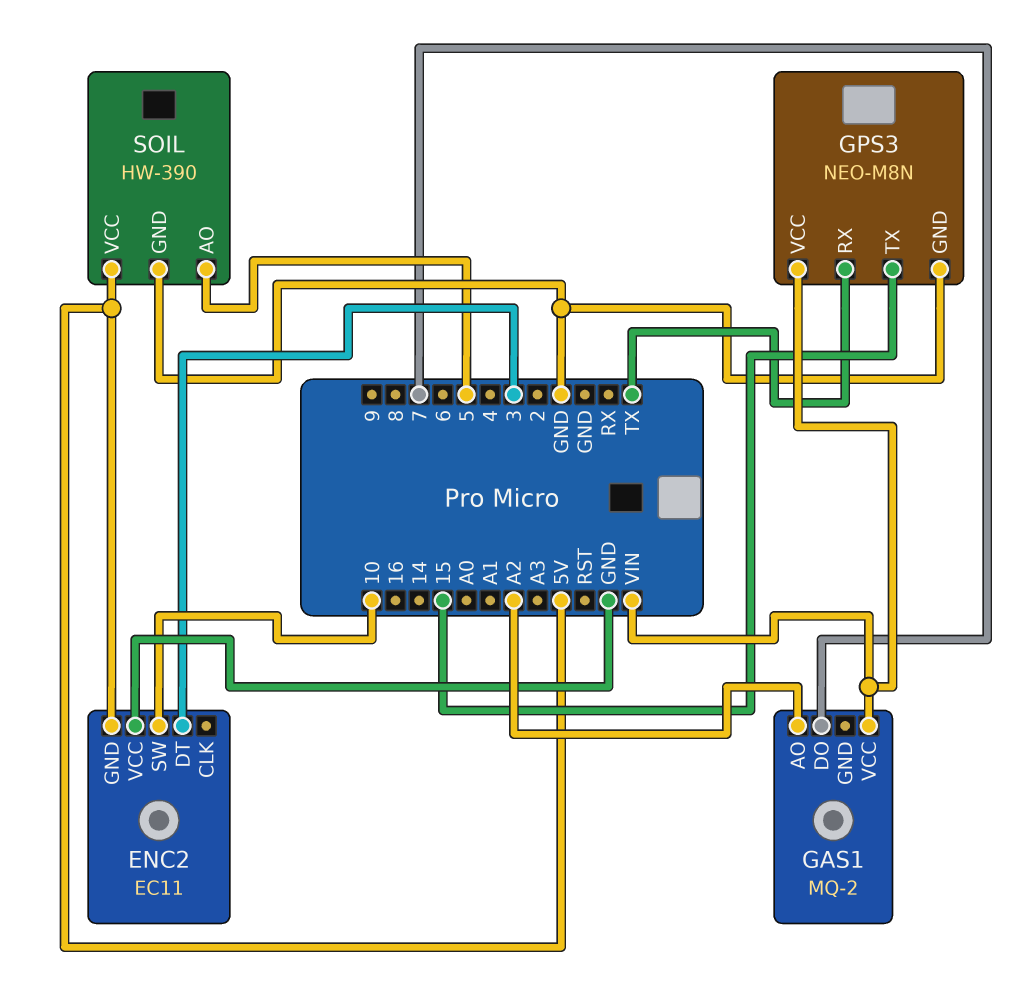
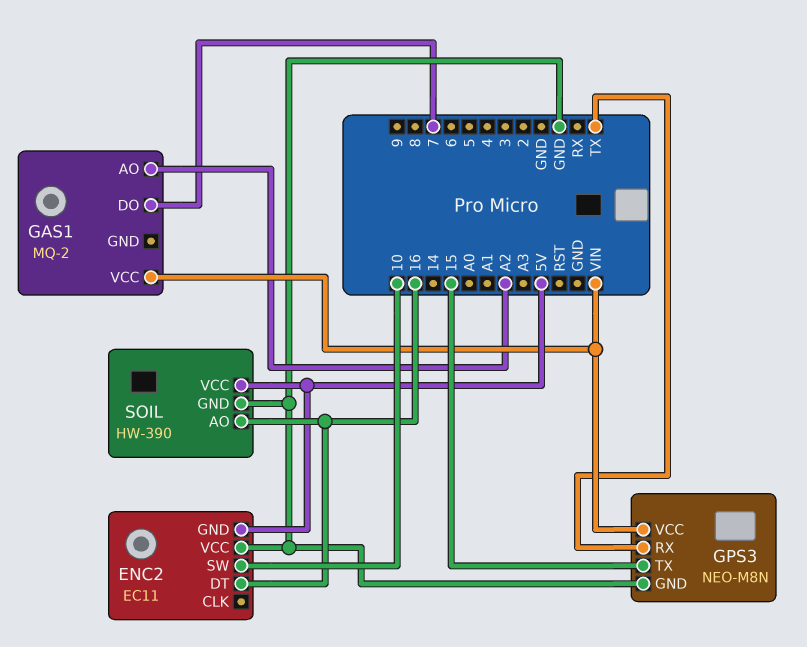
ENC2 pin DT: 3 -> 16
SOIL pin AO: 5 -> 16

